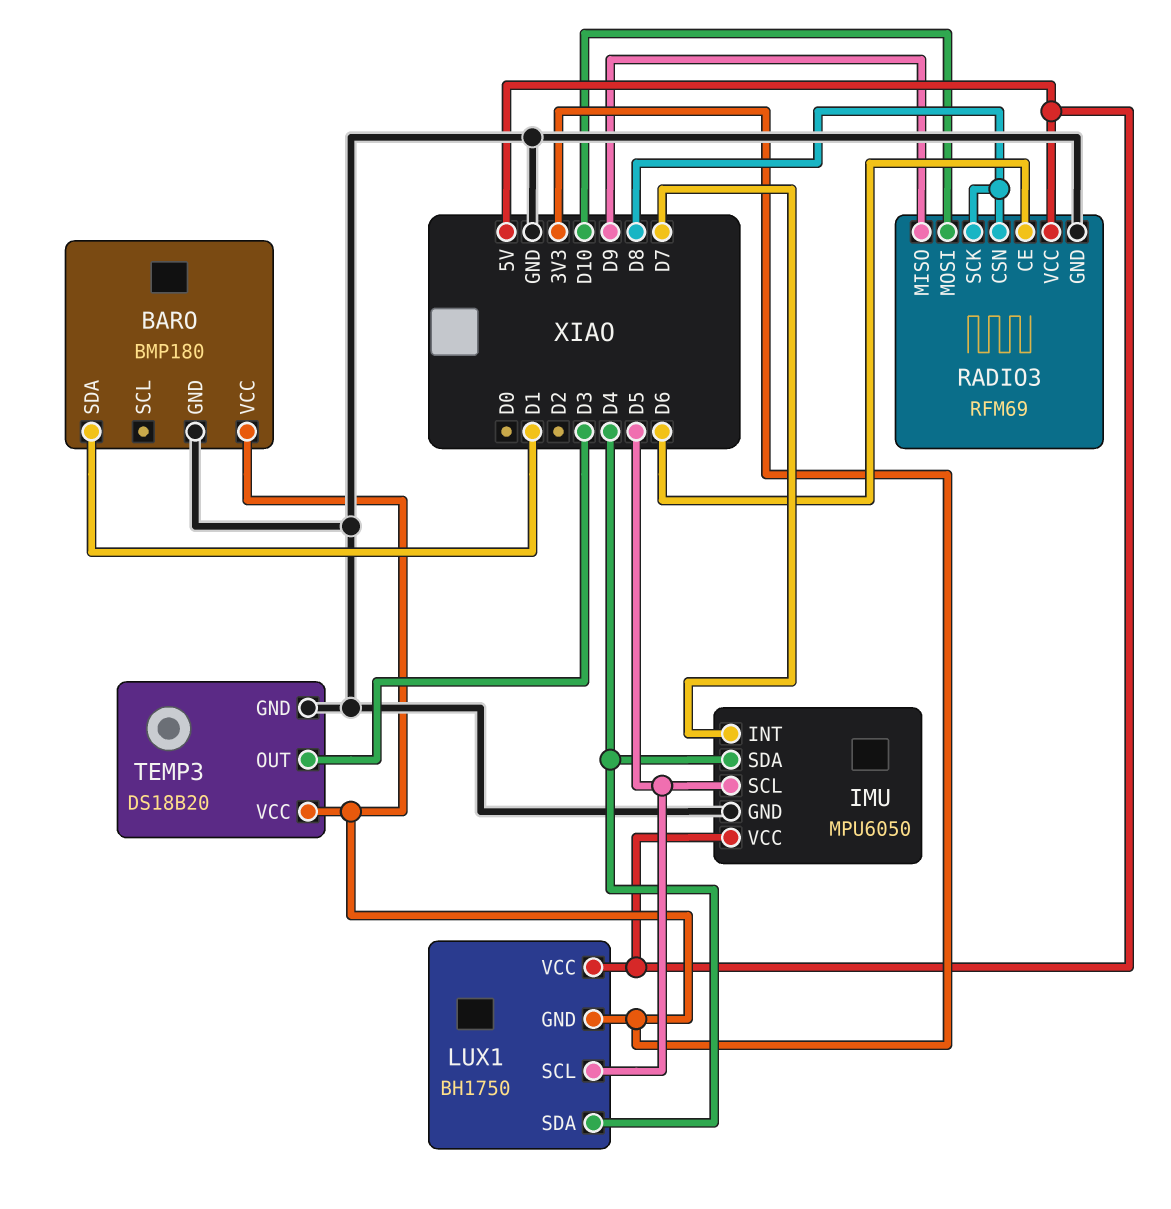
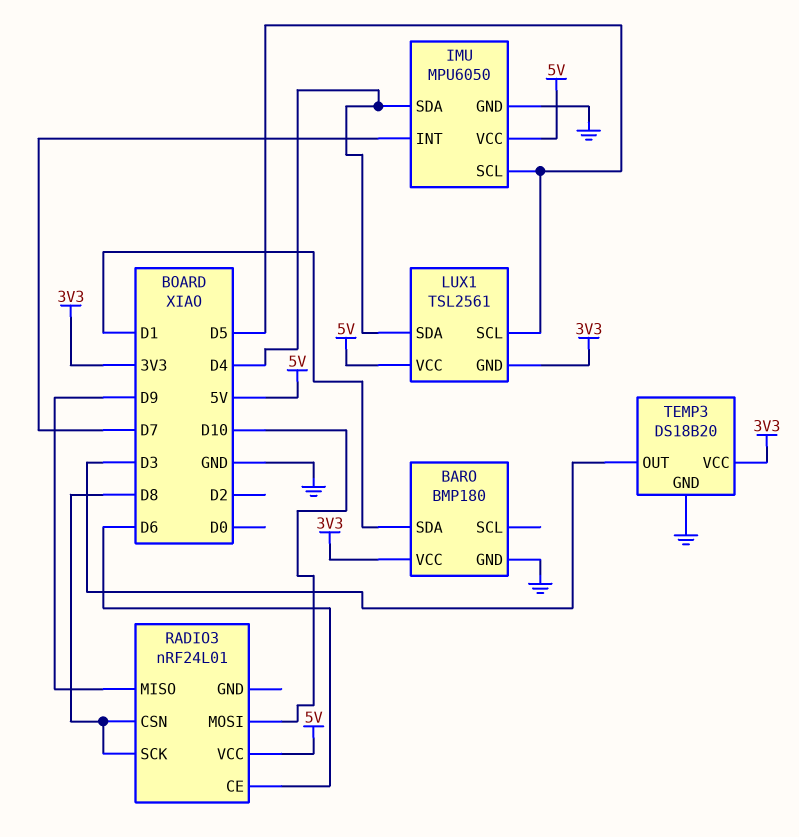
LUX1: BH1750 -> TSL2561
RADIO3: RFM69 -> nRF24L01
RADIO3 pin GND: GND -> none

